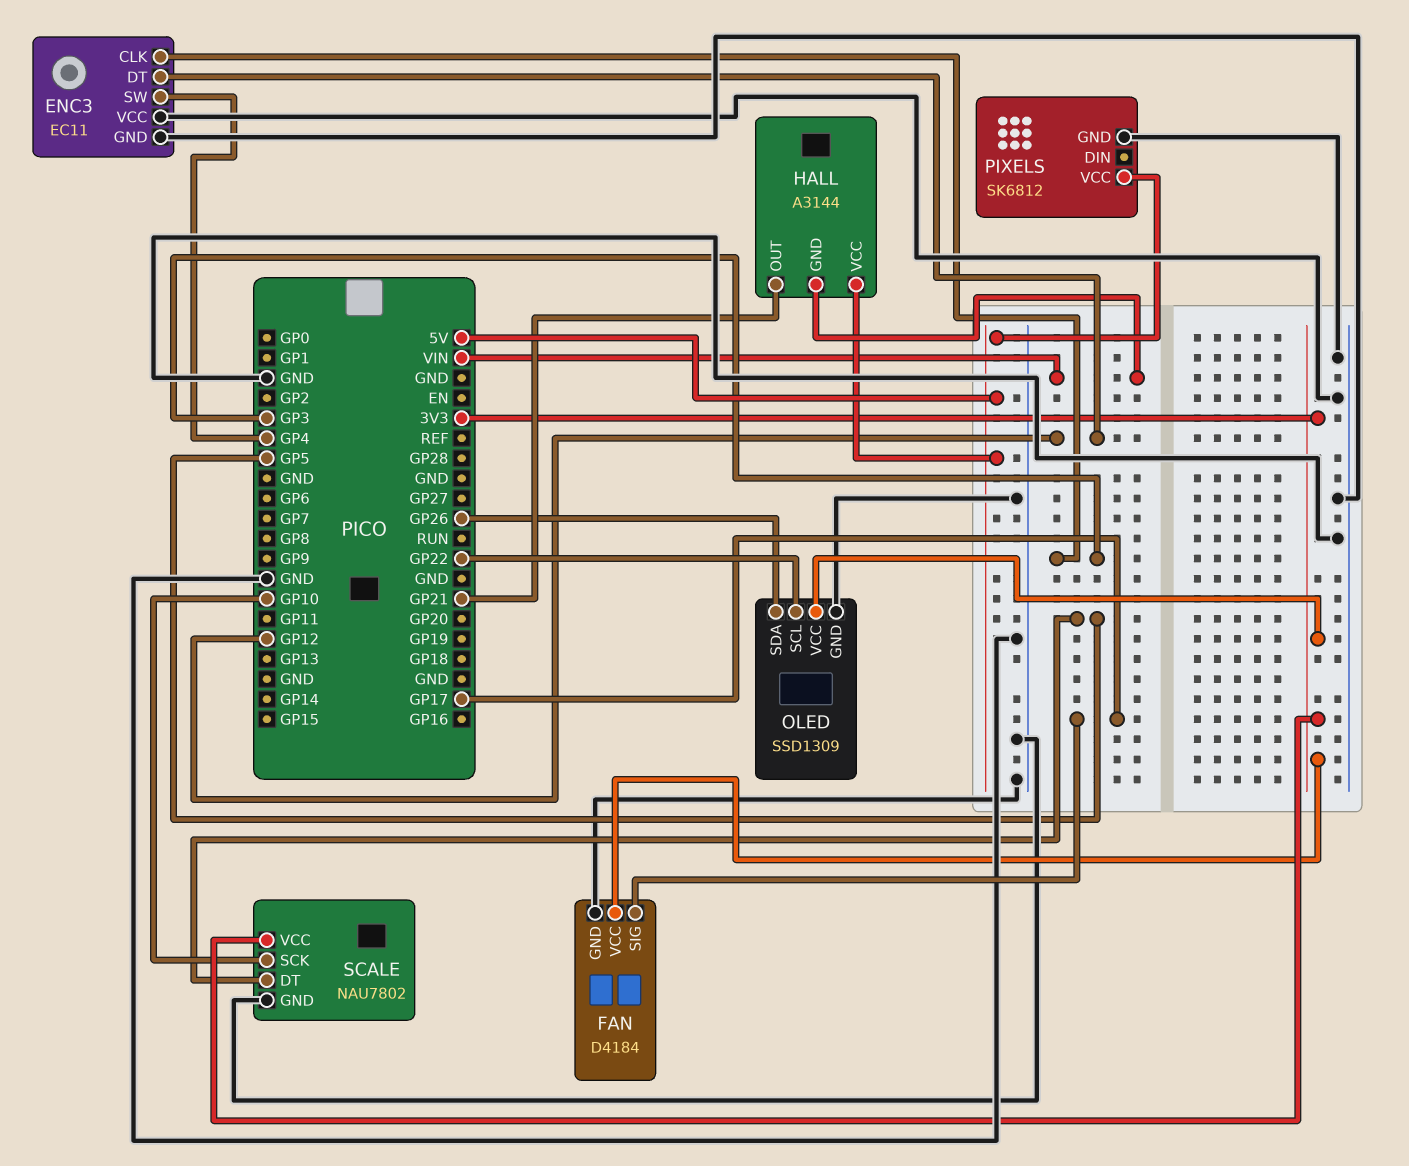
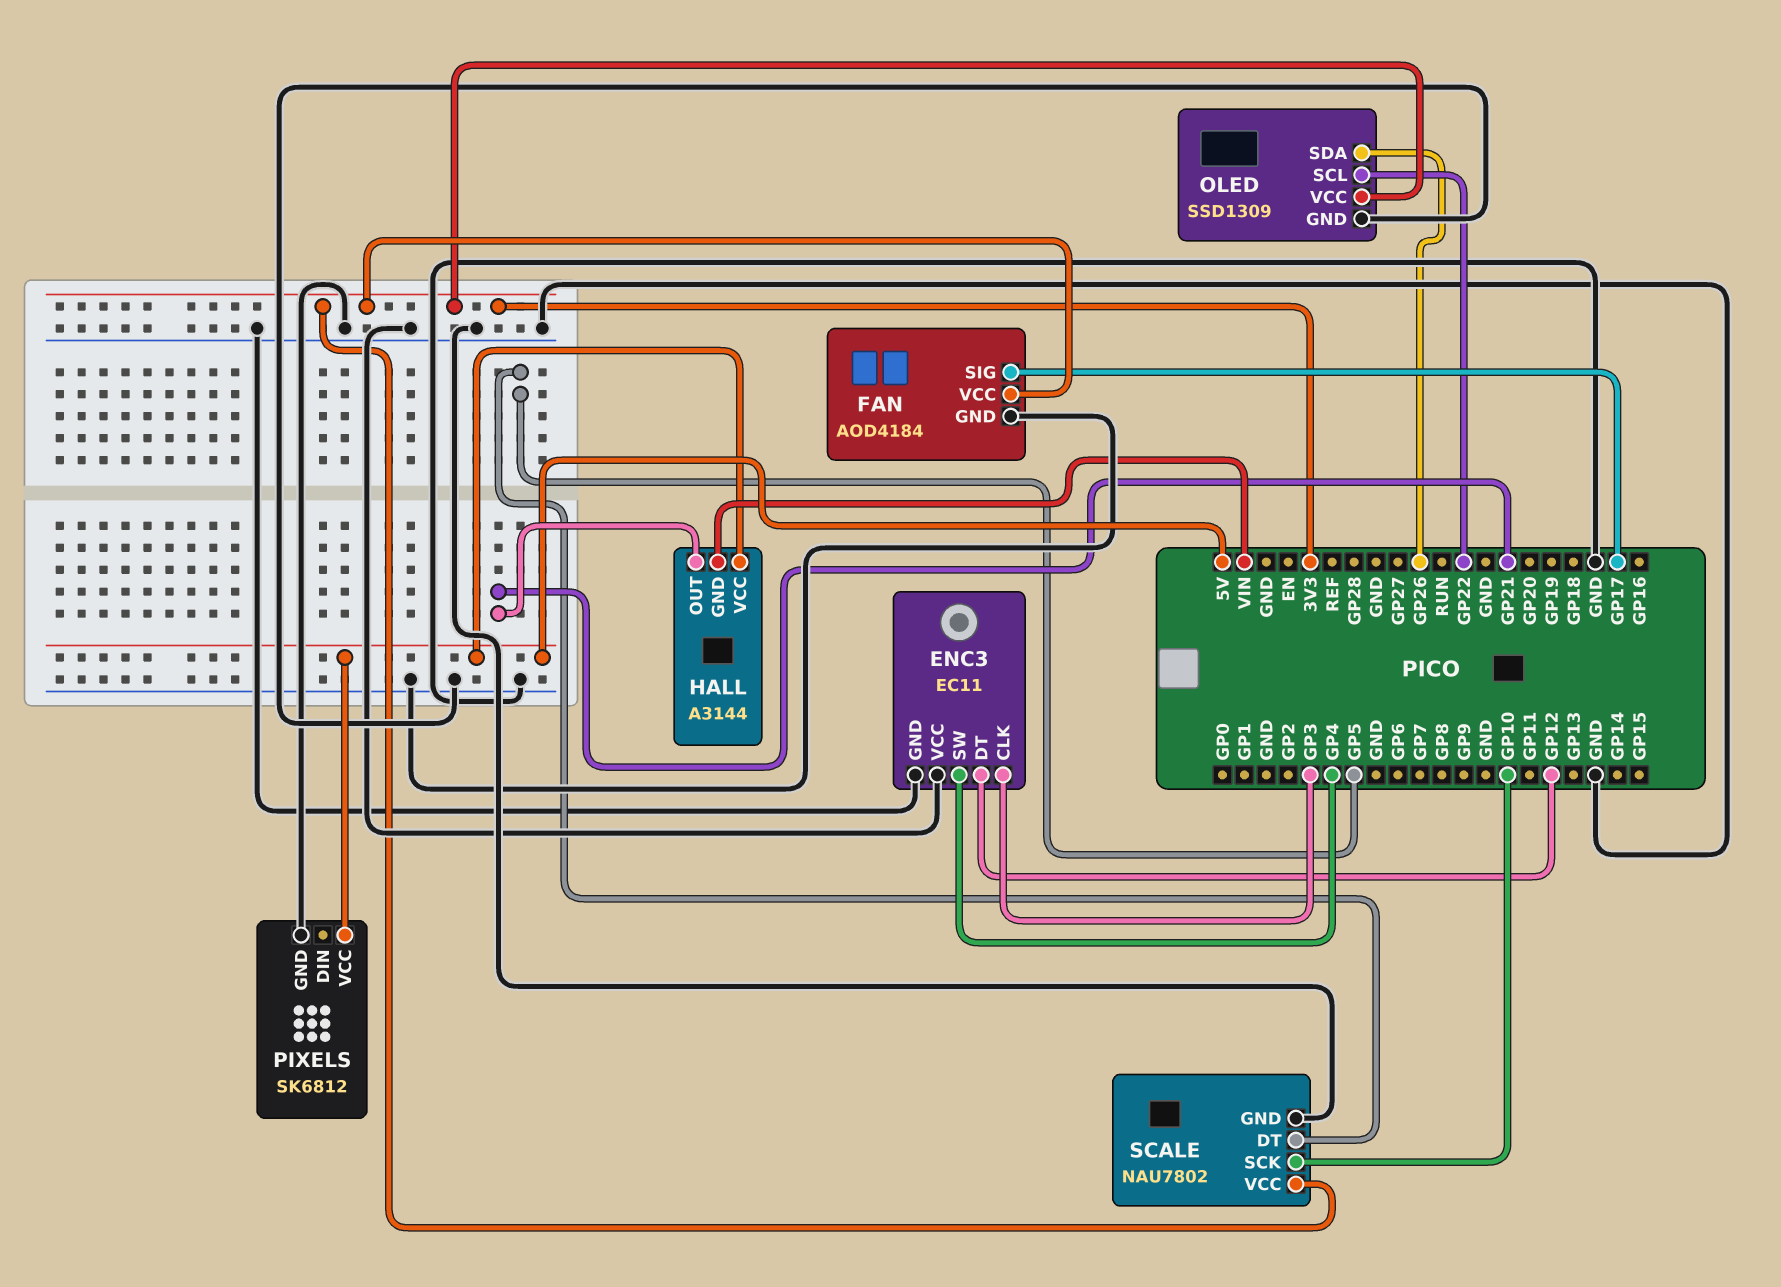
FAN: D4184 -> AOD4184

